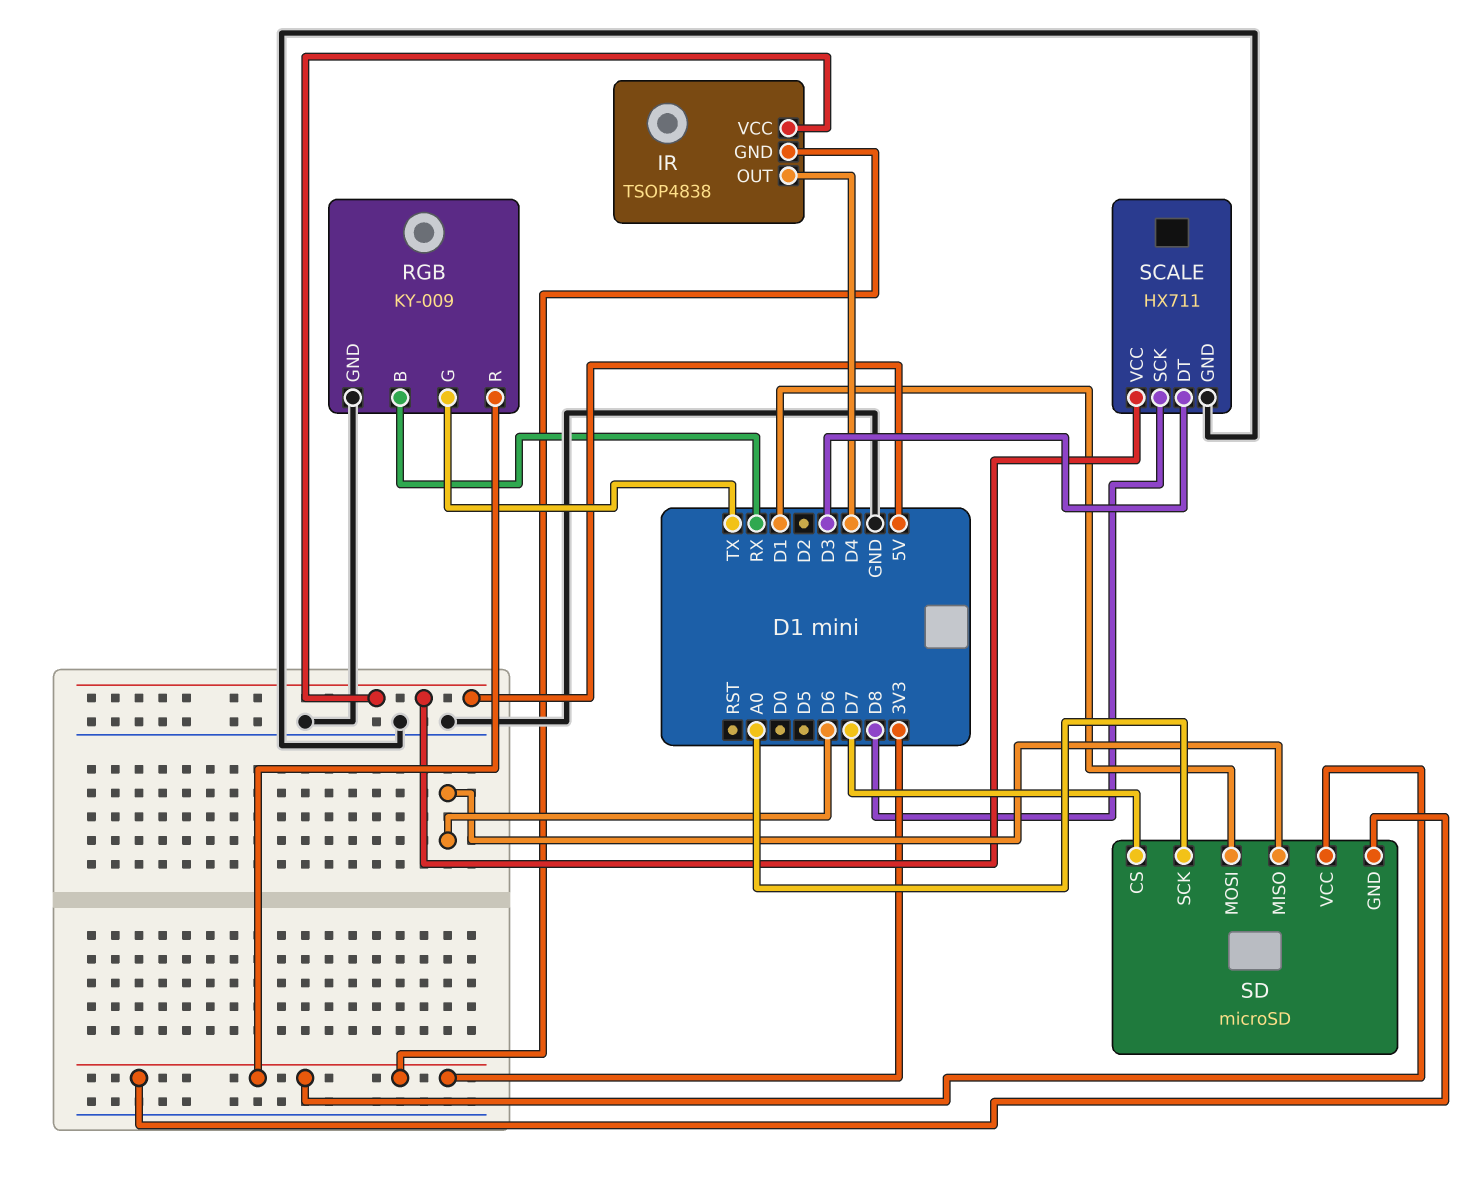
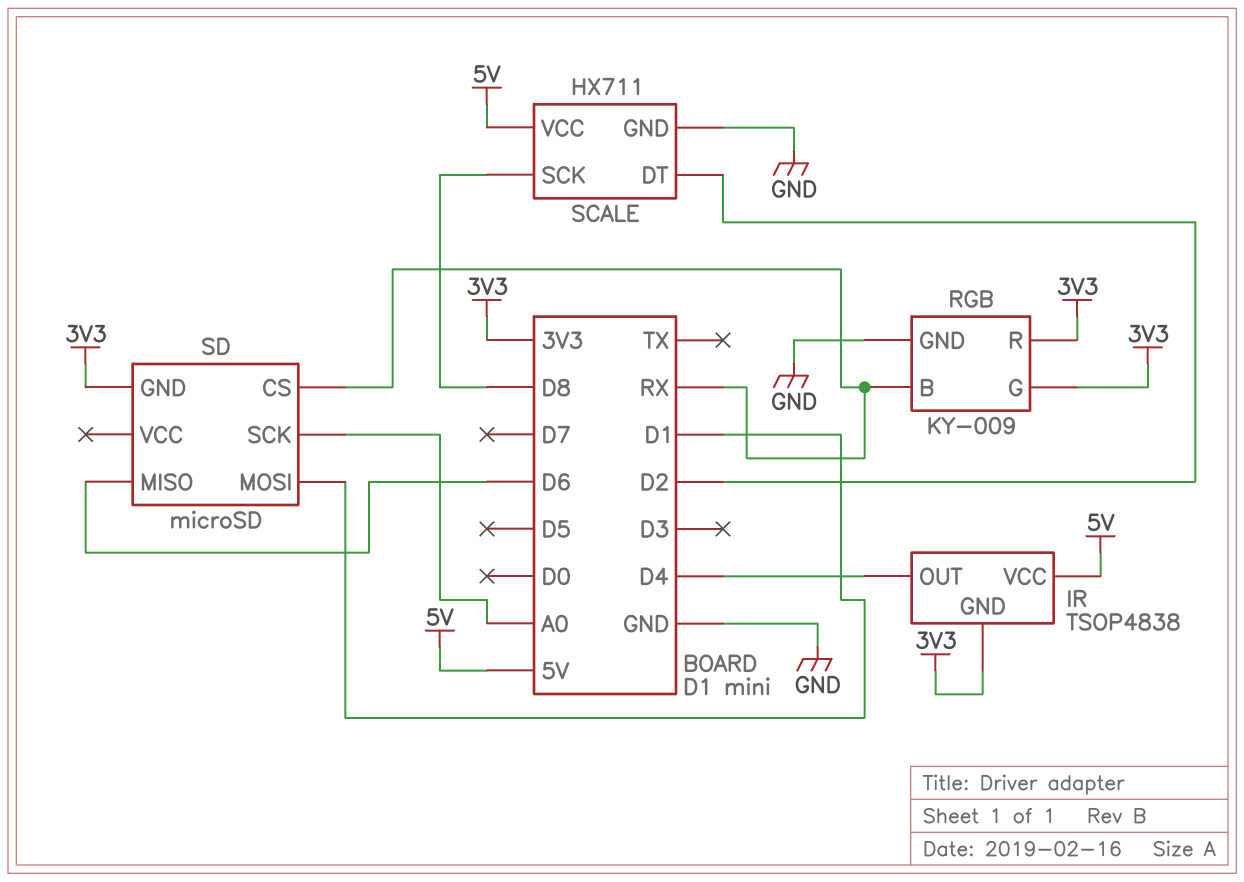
RGB pin G: TX -> 3V3
SCALE pin DT: D3 -> D2
SD pin CS: D7 -> RX
SD pin VCC: 3V3 -> none

